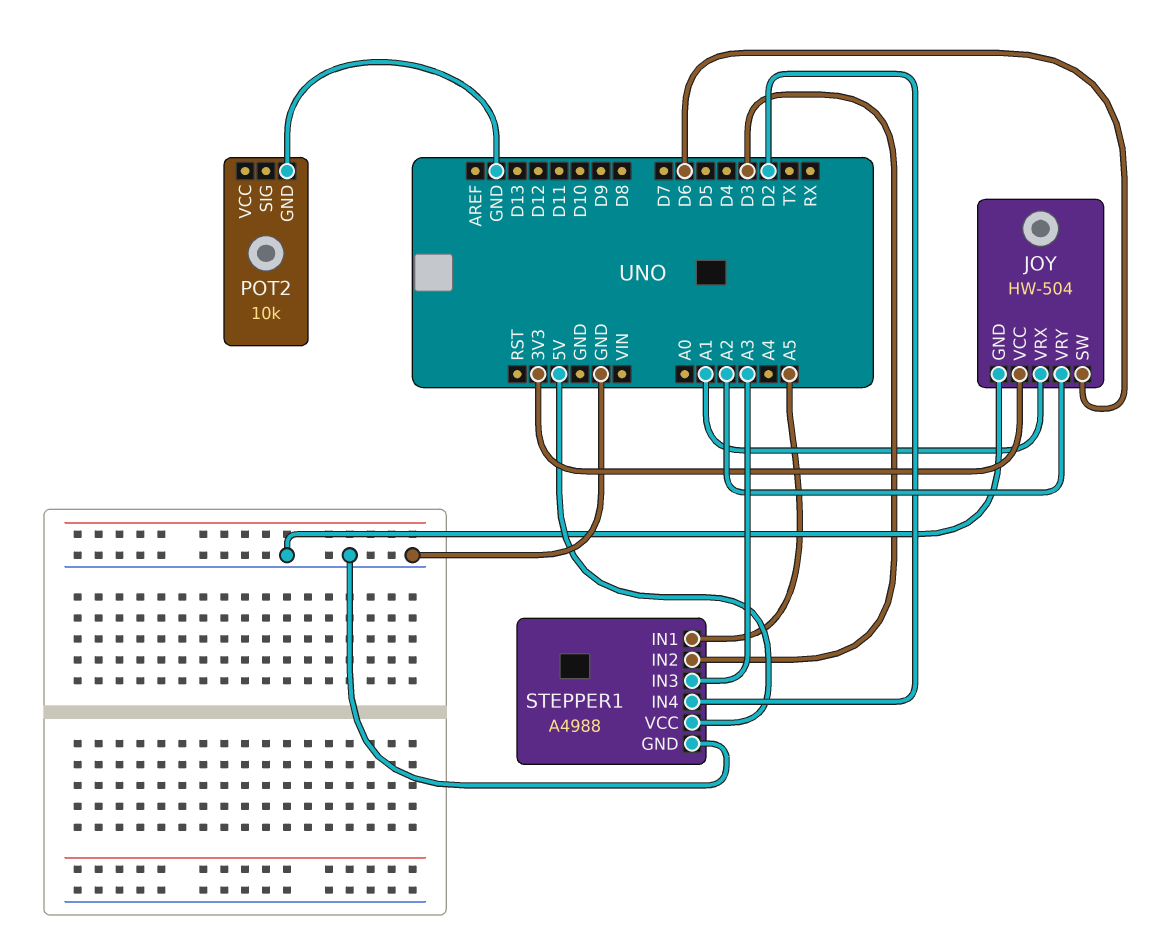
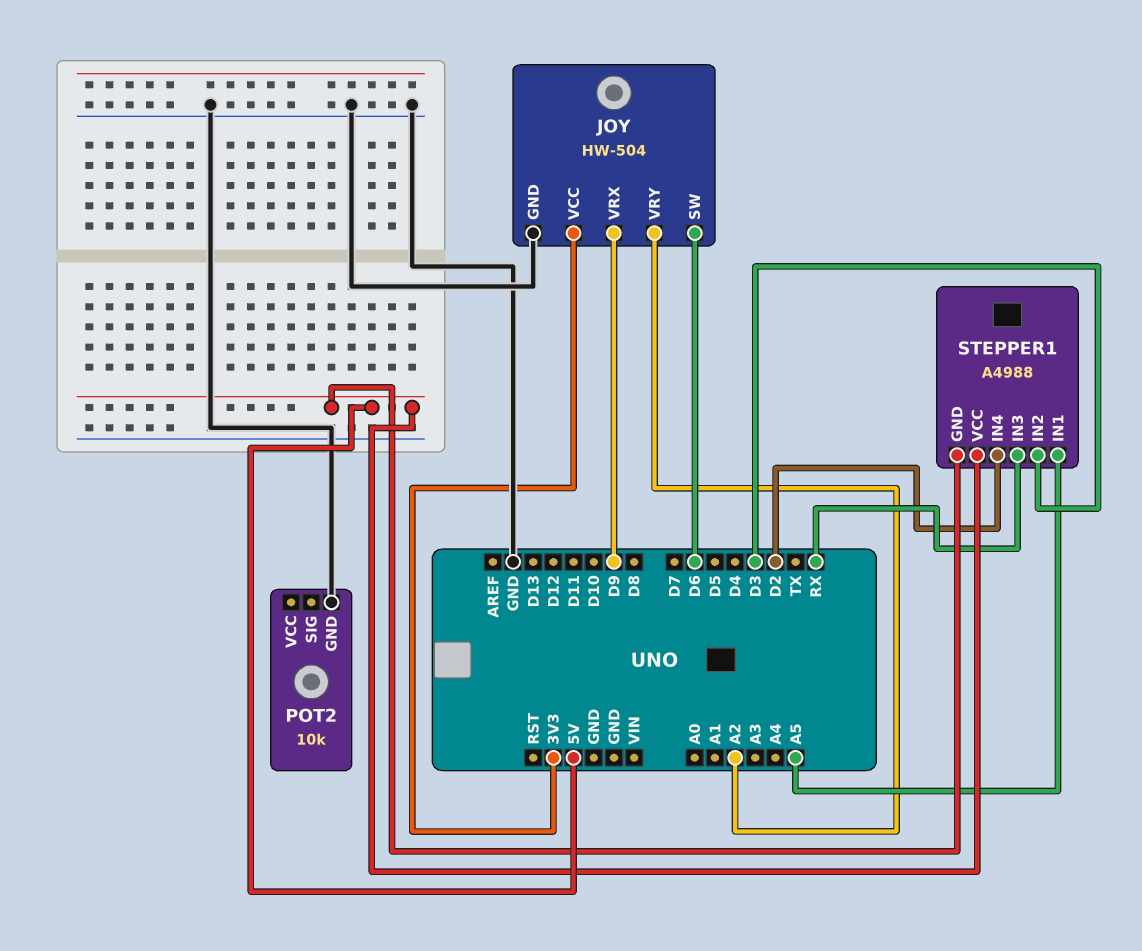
JOY pin VRX: A1 -> D9
STEPPER1 pin GND: GND -> 5V
STEPPER1 pin IN3: A3 -> RX

